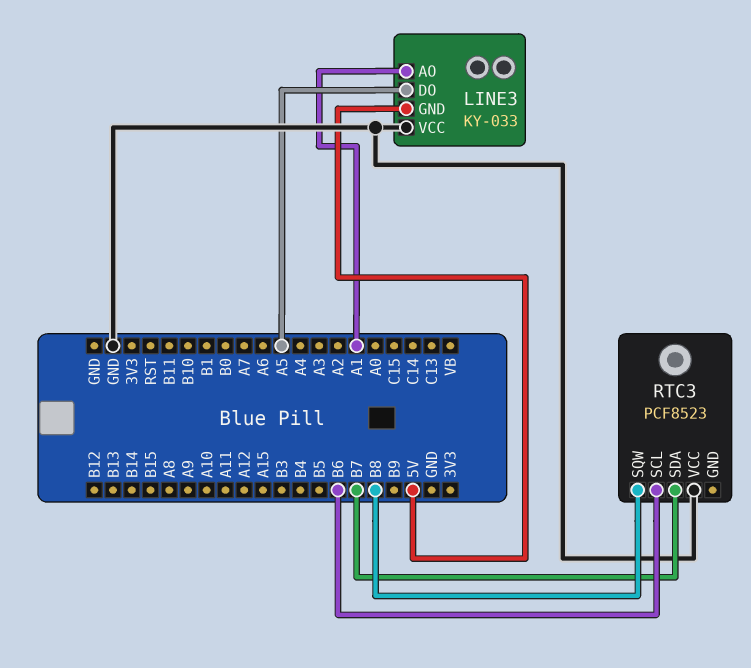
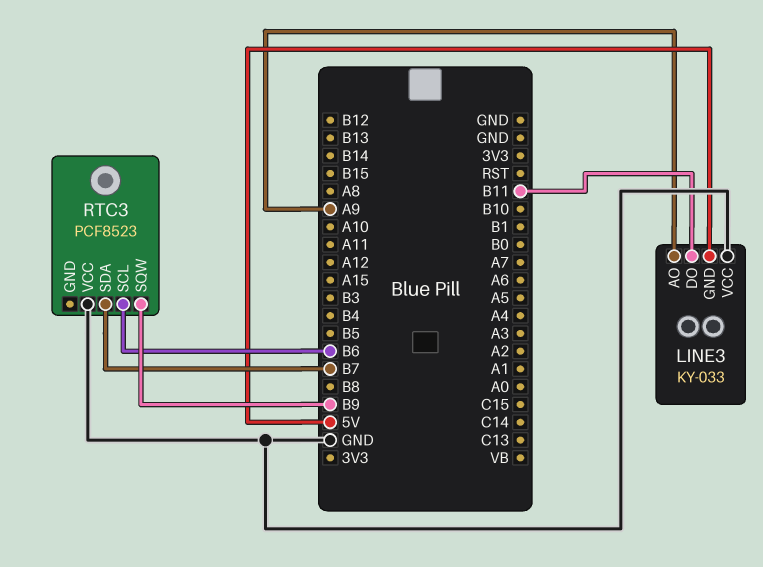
LINE3 pin AO: A1 -> A9
LINE3 pin DO: A5 -> B11
RTC3 pin SQW: B8 -> B9

